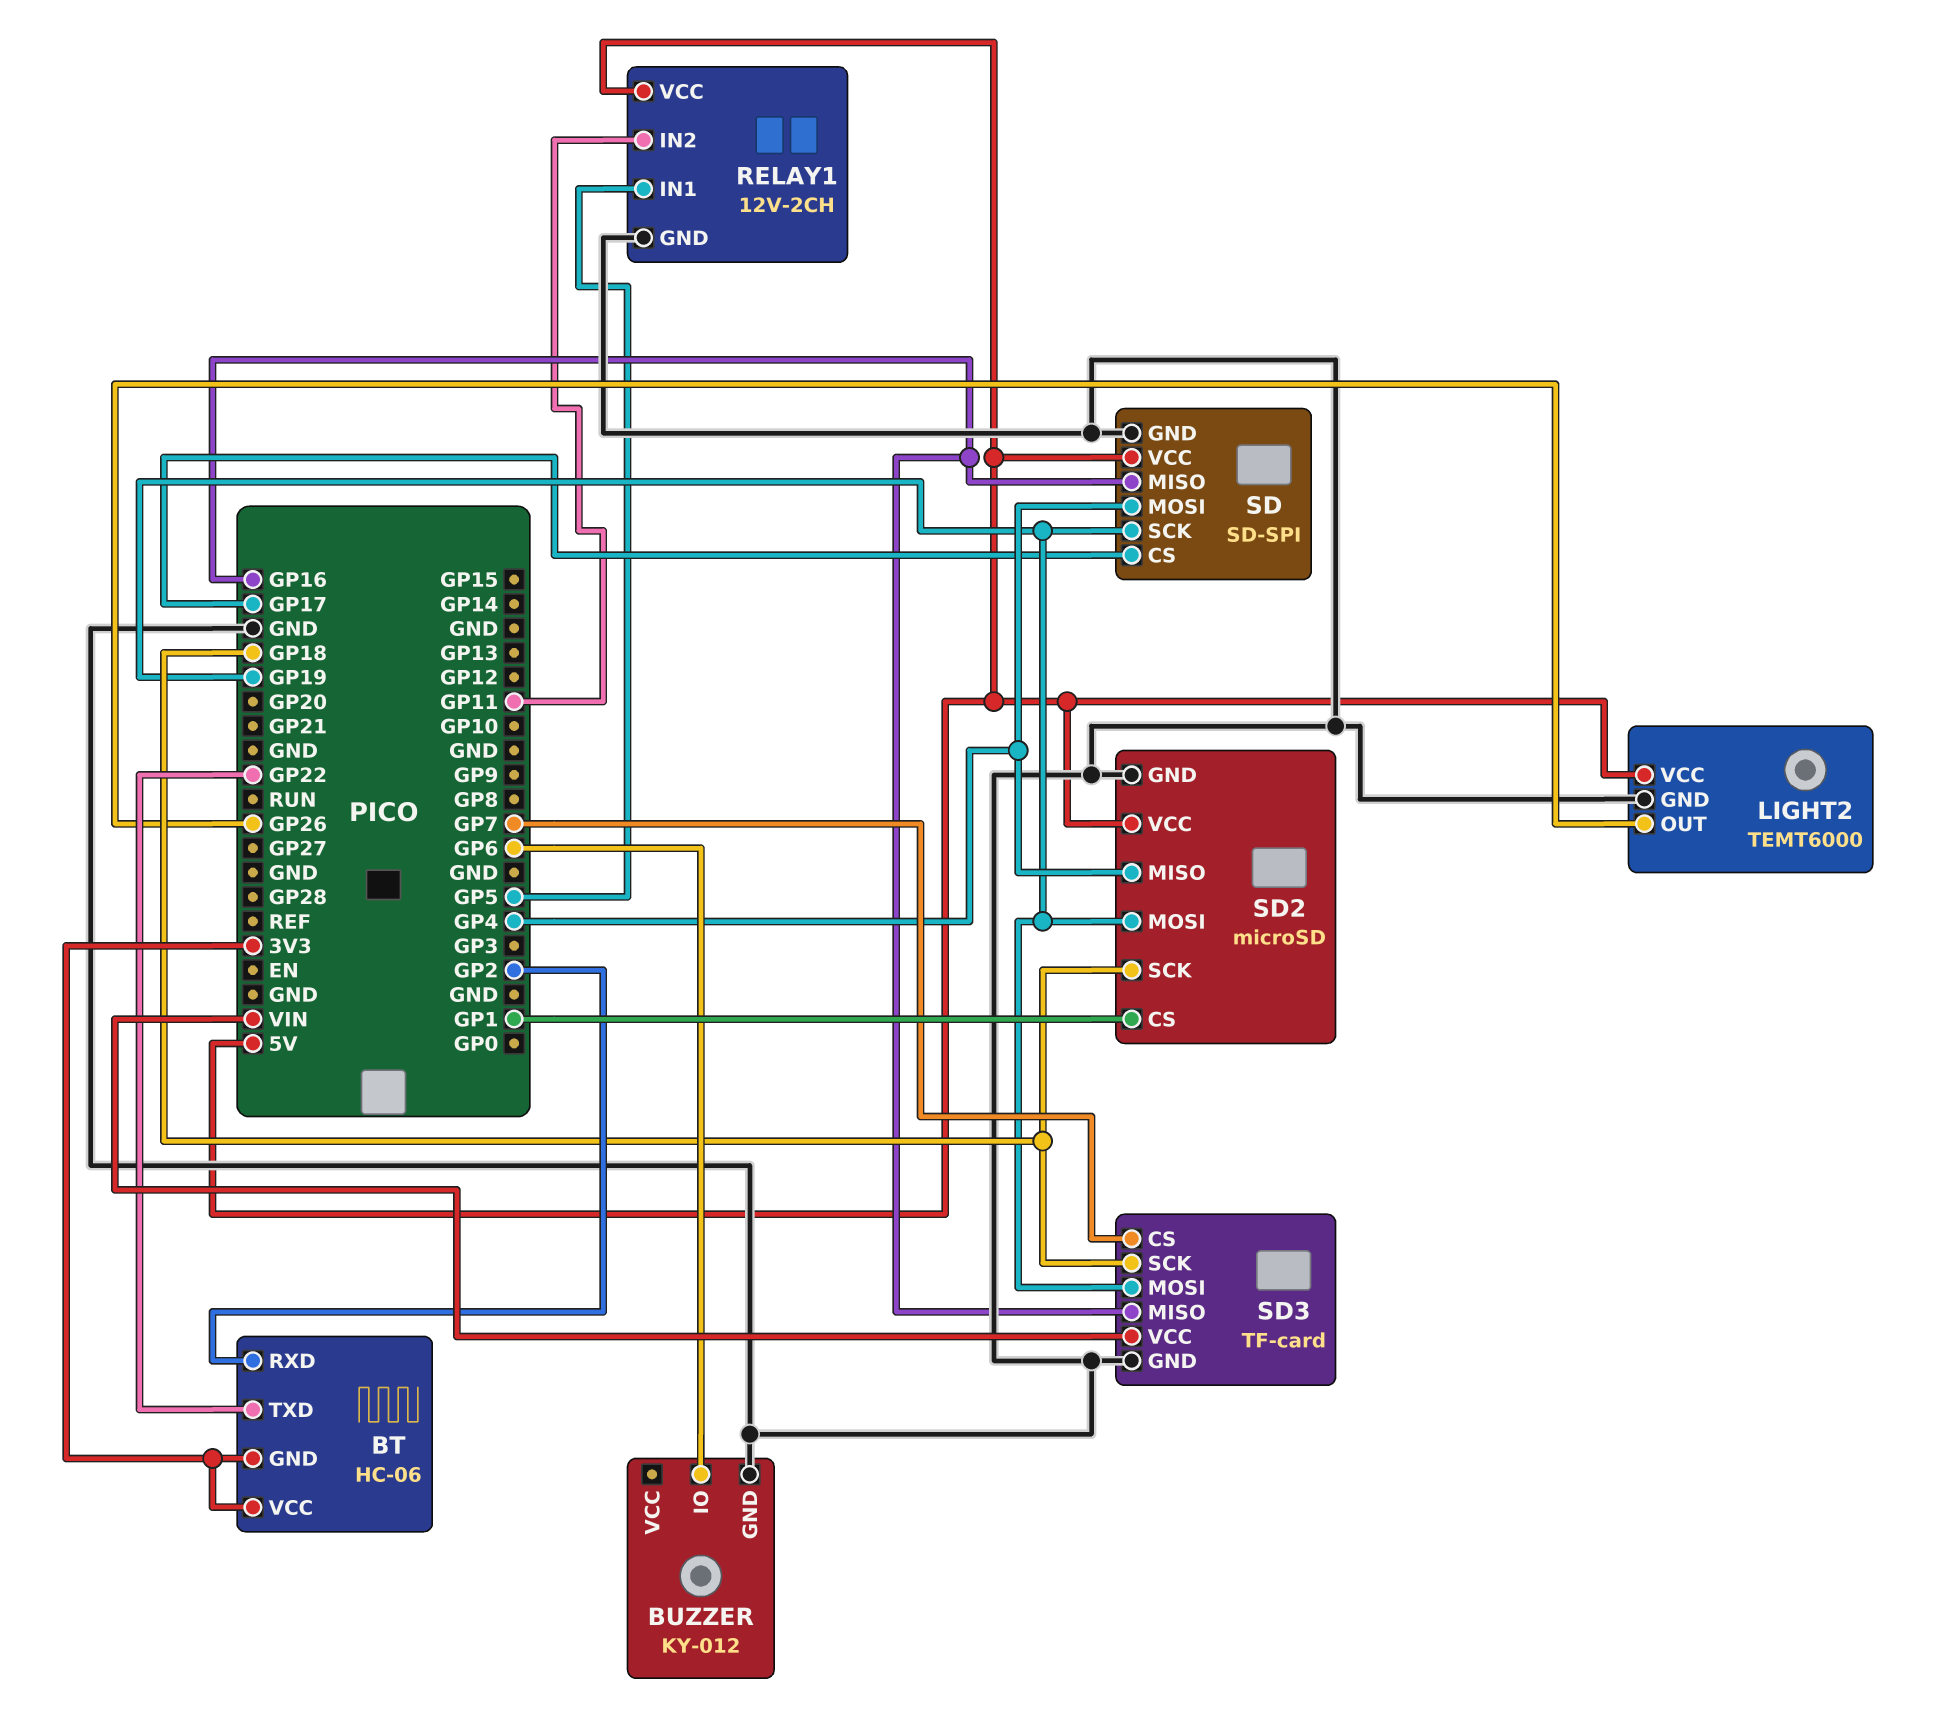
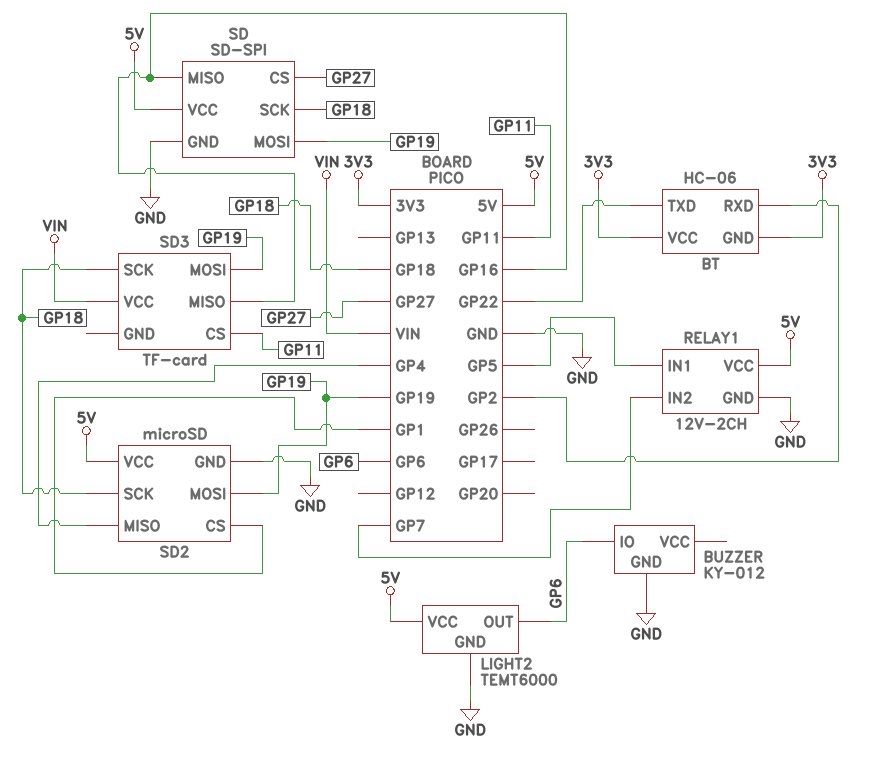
LIGHT2 pin OUT: GP26 -> GP6
RELAY1 pin IN2: GP11 -> GP7
SD pin CS: GP17 -> GP27
SD pin MOSI: GP4 -> GP19
SD pin SCK: GP19 -> GP18
SD3 pin CS: GP7 -> GP11
SD3 pin GND: GND -> none

